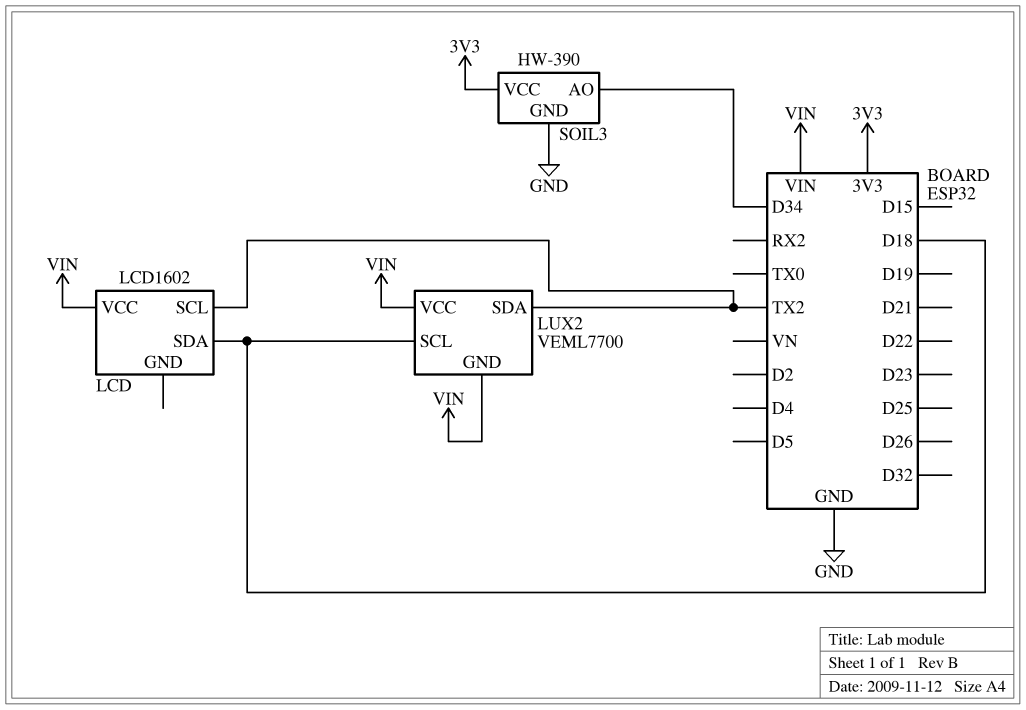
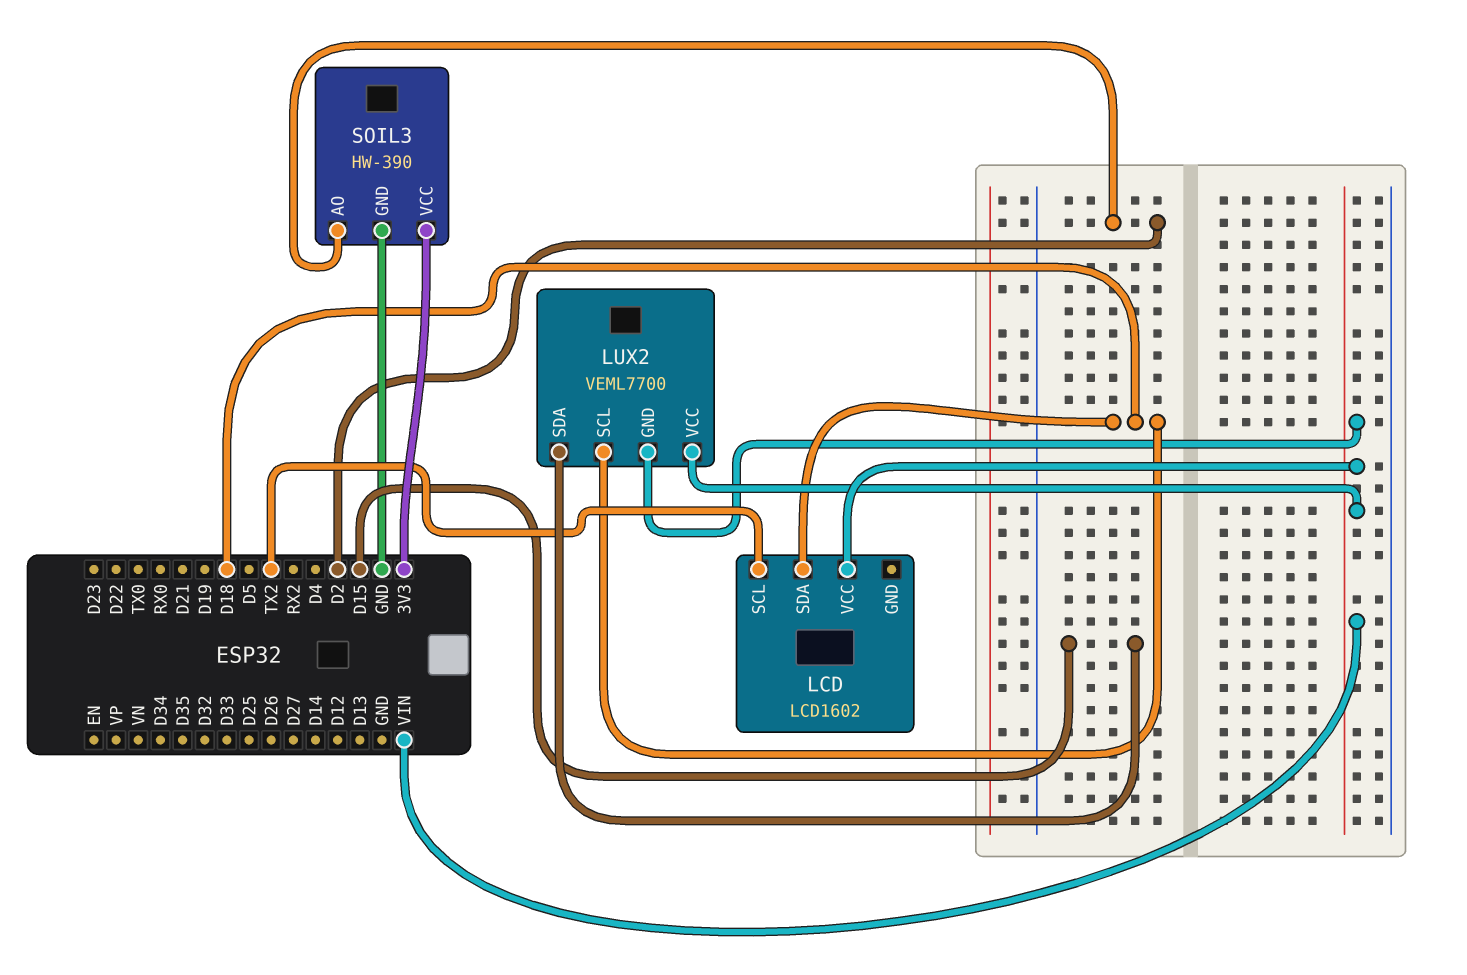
LUX2 pin SDA: TX2 -> D15
SOIL3 pin AO: D34 -> D2

